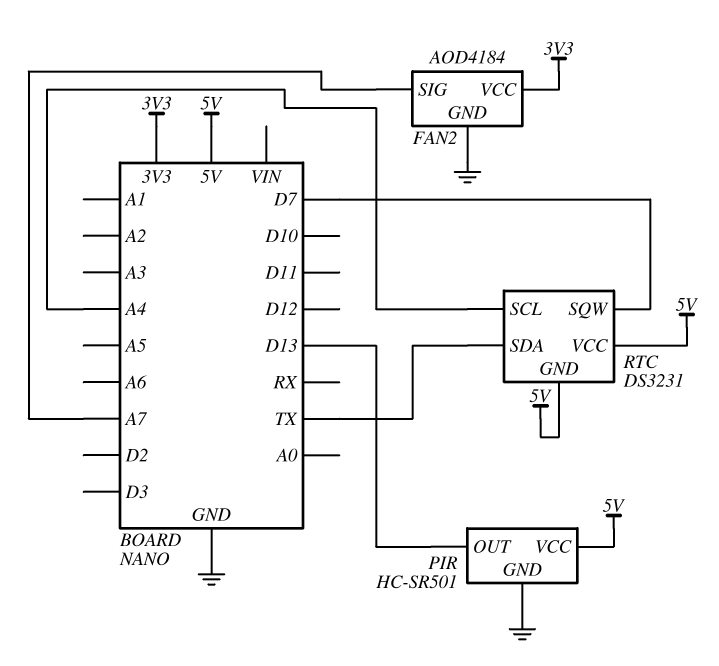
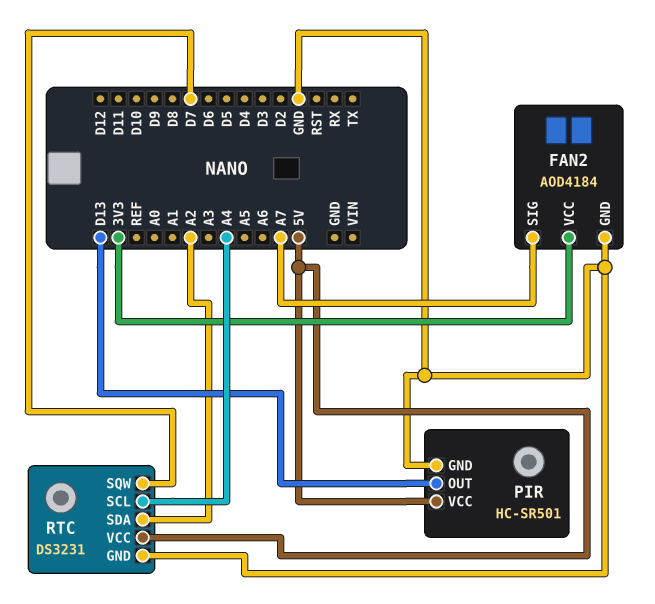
RTC pin GND: 5V -> GND
RTC pin SDA: TX -> A2

